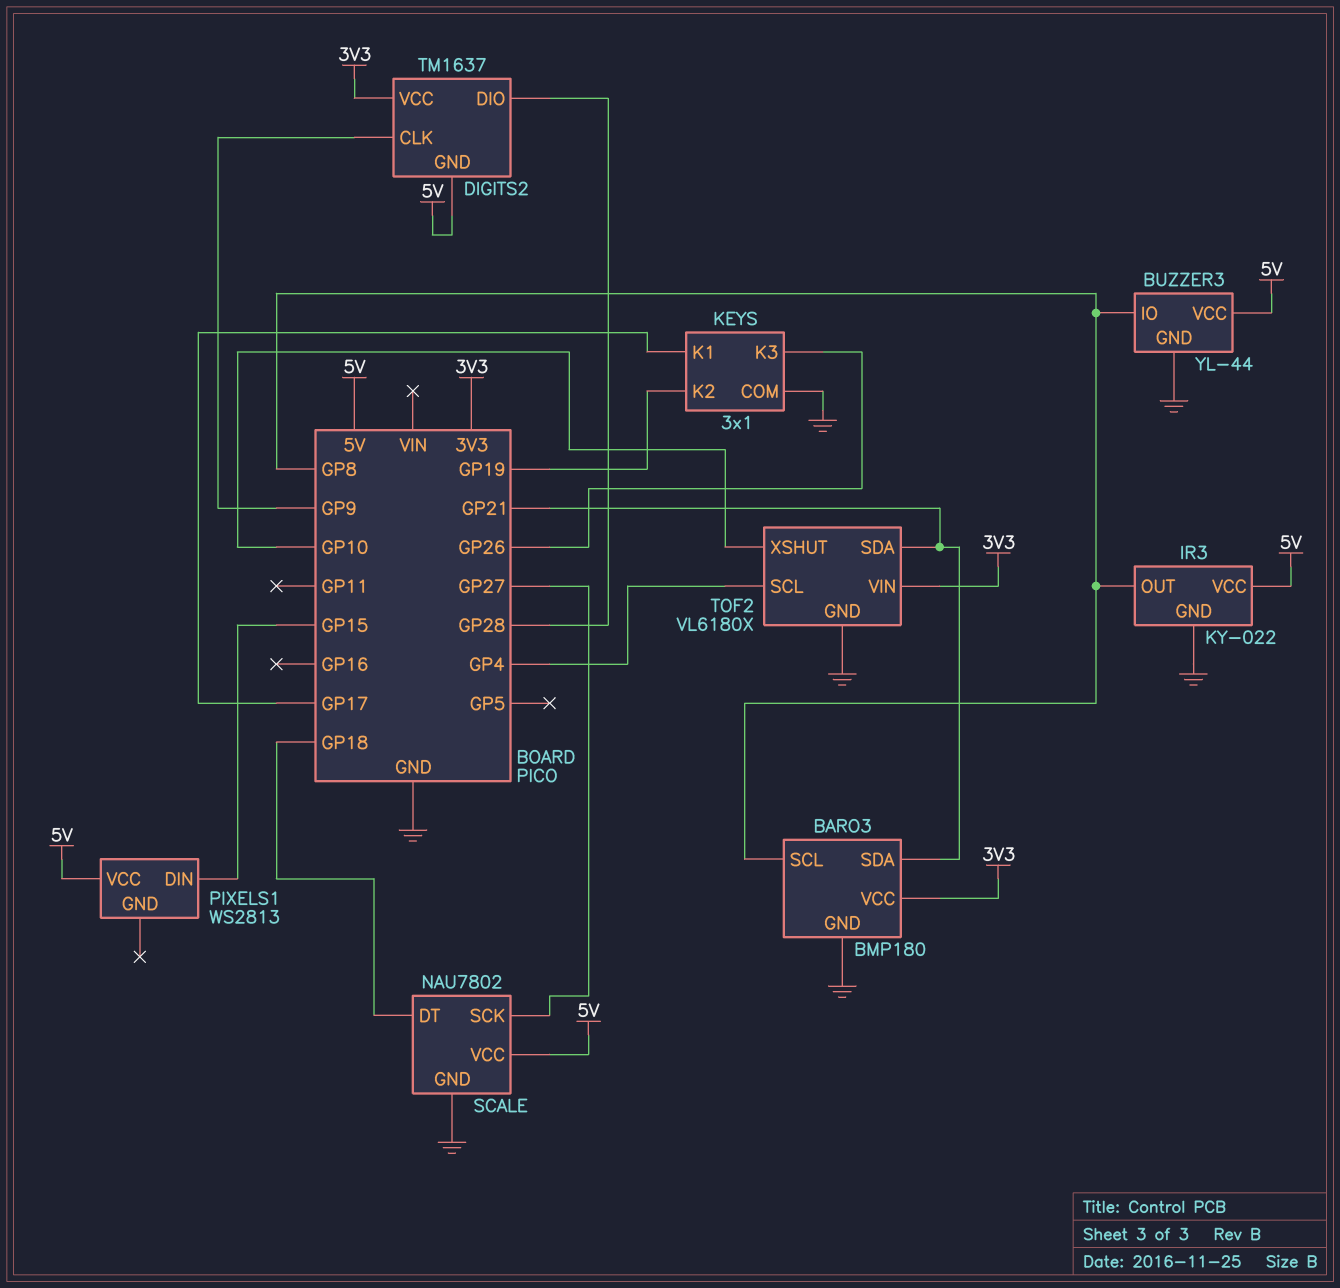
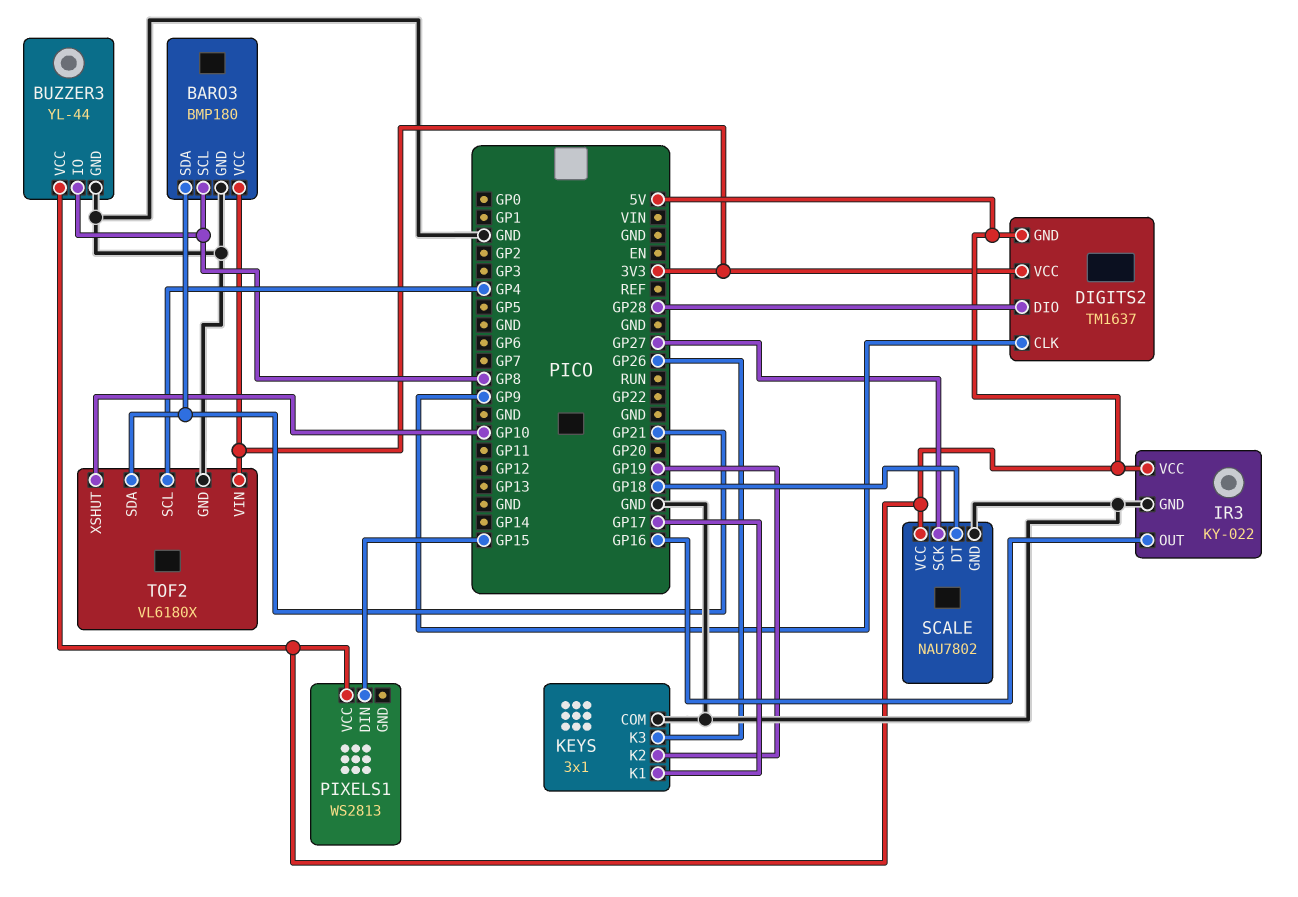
IR3 pin OUT: GP8 -> GP16

